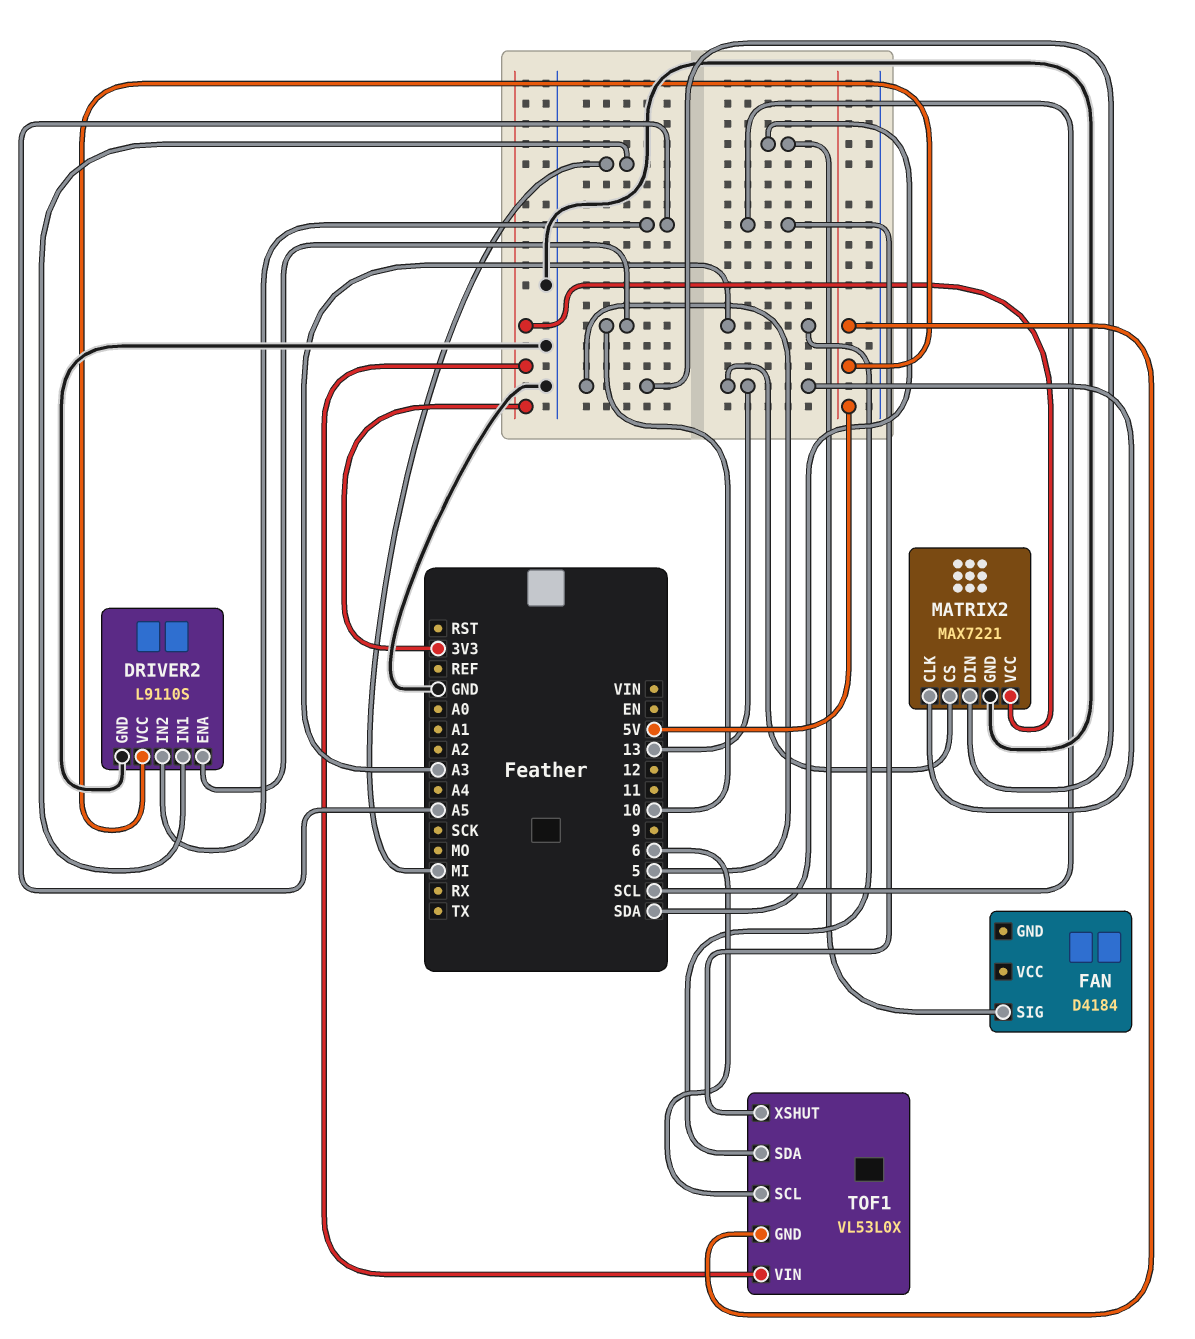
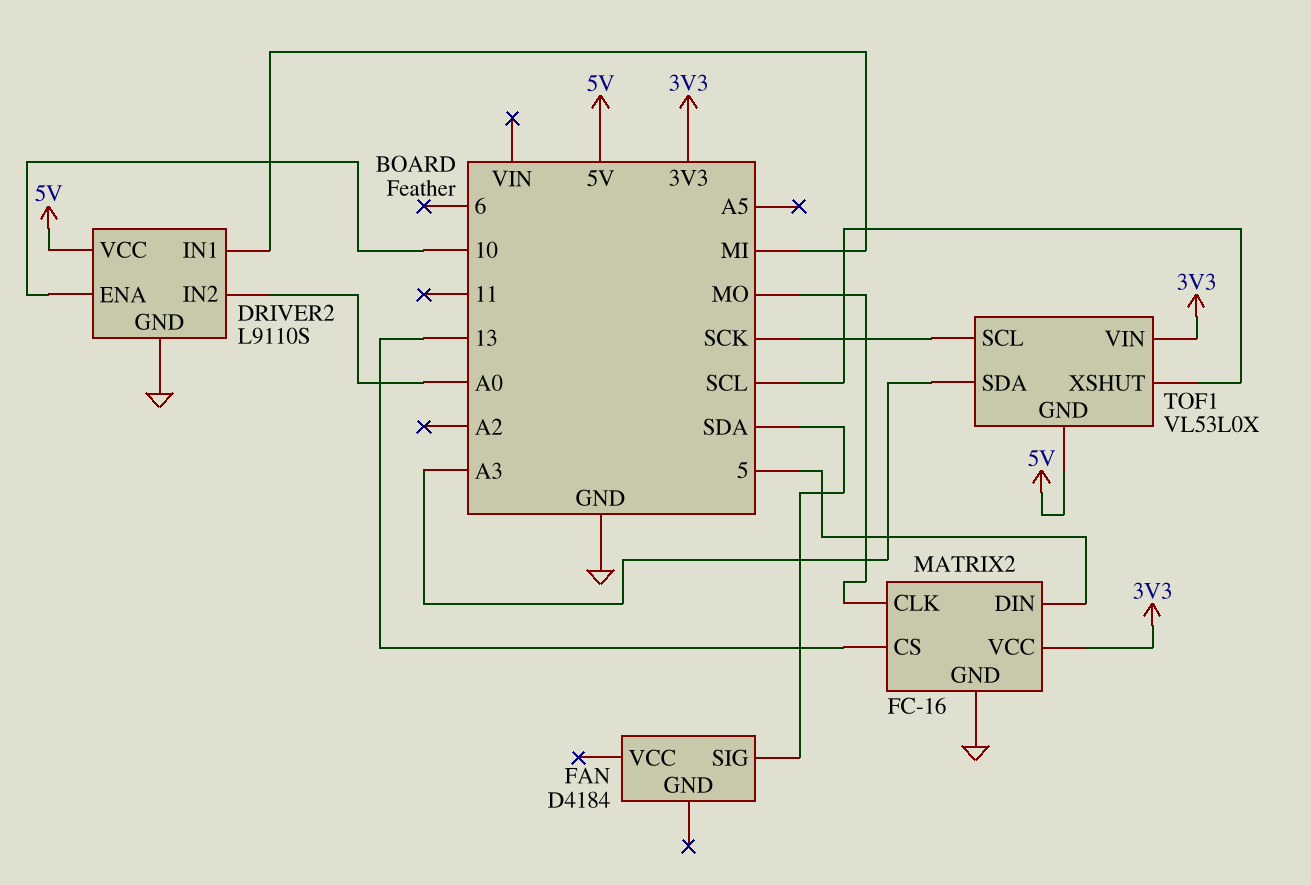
DRIVER2 pin IN2: A5 -> A0
MATRIX2: MAX7221 -> FC-16
MATRIX2 pin CLK: 13 -> MO
TOF1 pin SCL: 6 -> SCK

